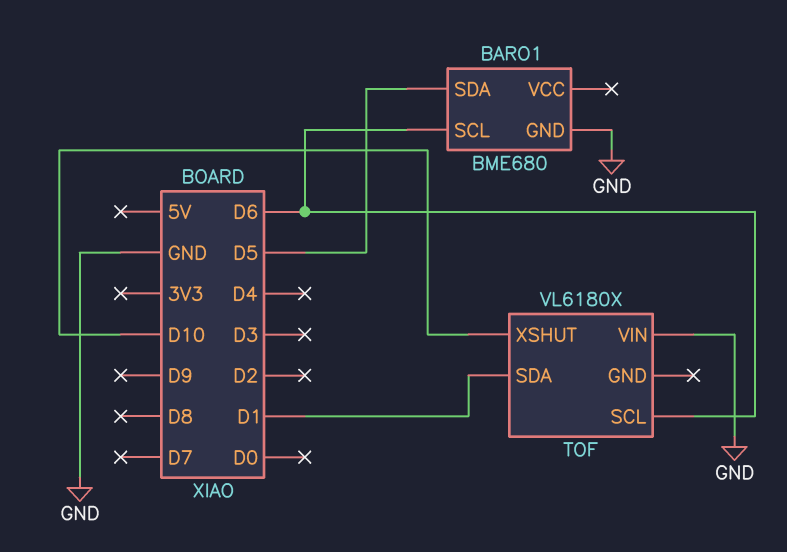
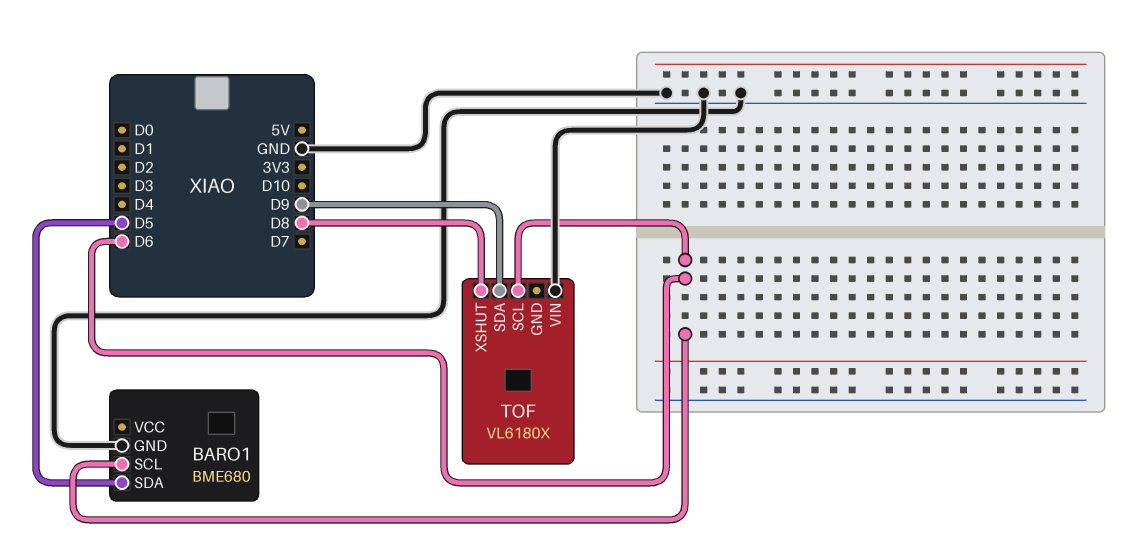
TOF pin SDA: D1 -> D9
TOF pin XSHUT: D10 -> D8

